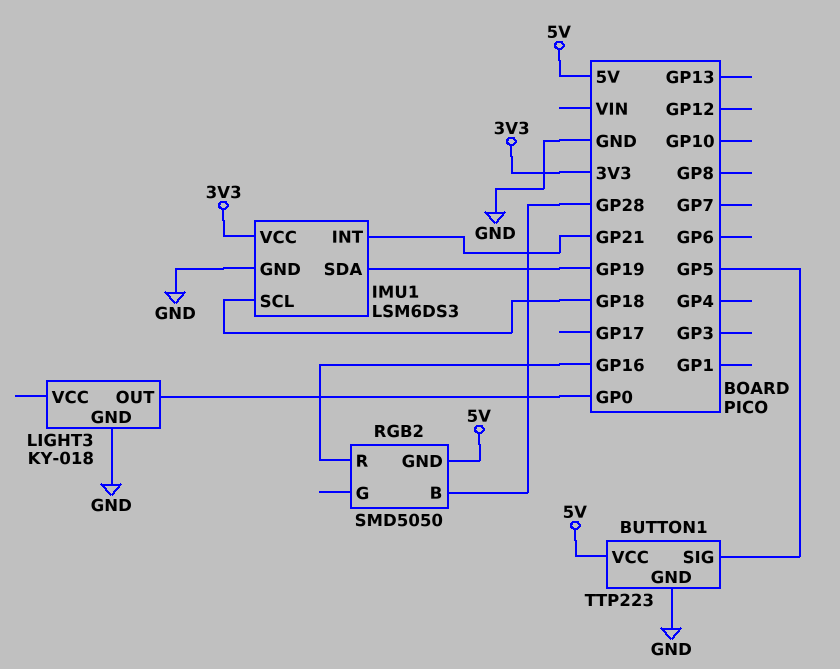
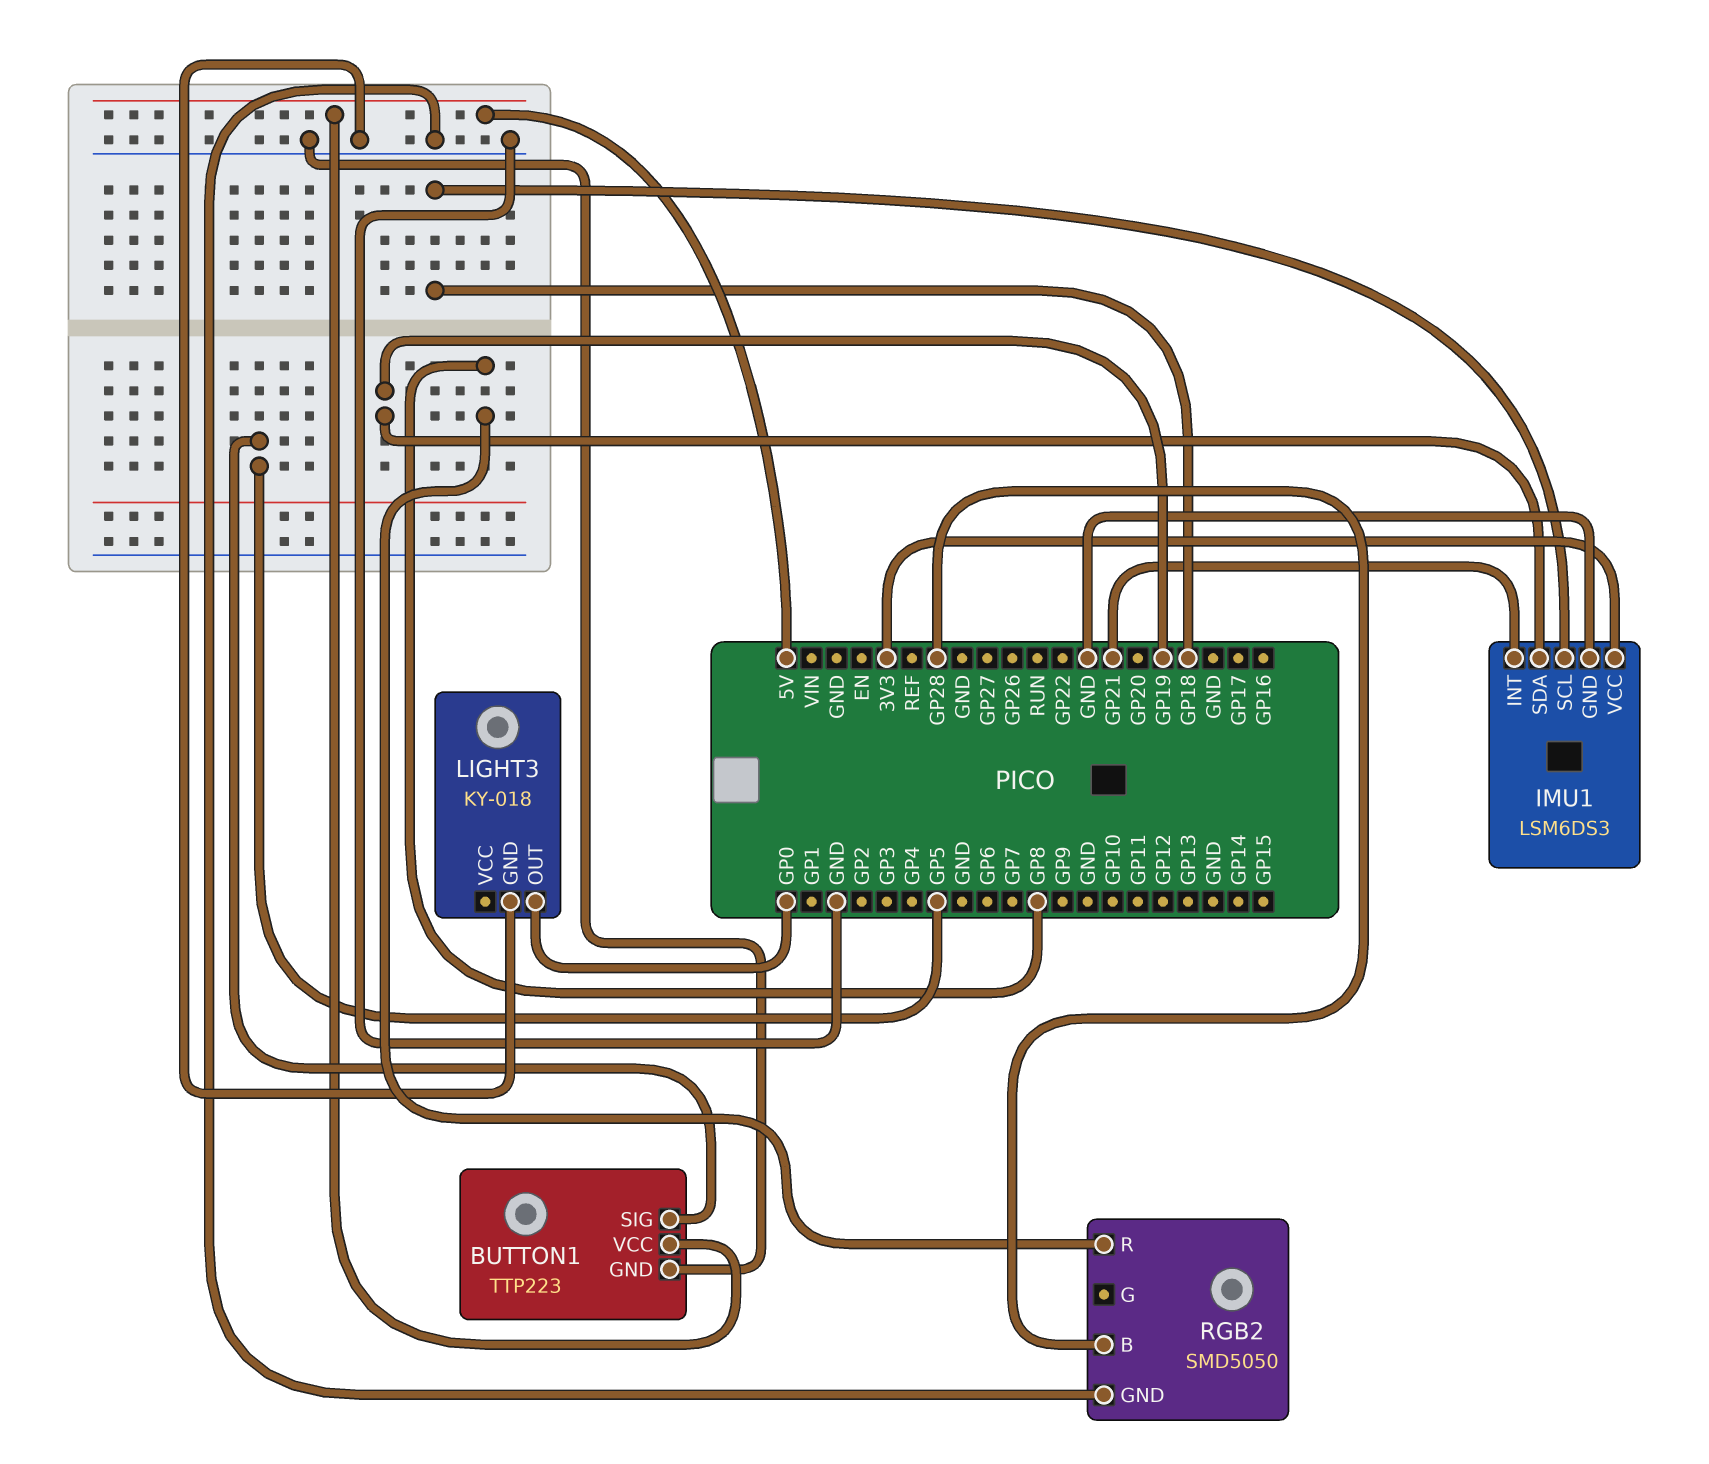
RGB2 pin GND: 5V -> GND
RGB2 pin R: GP16 -> GP8

